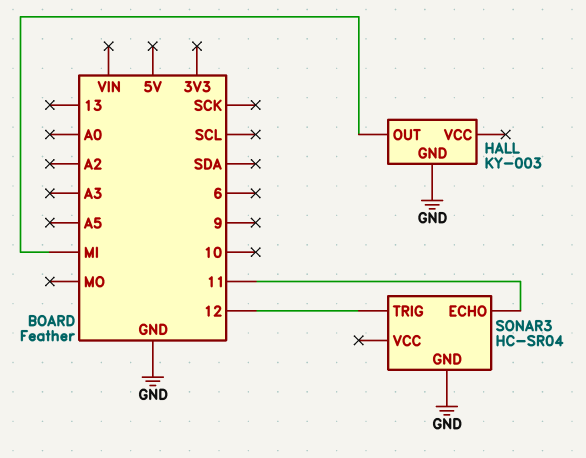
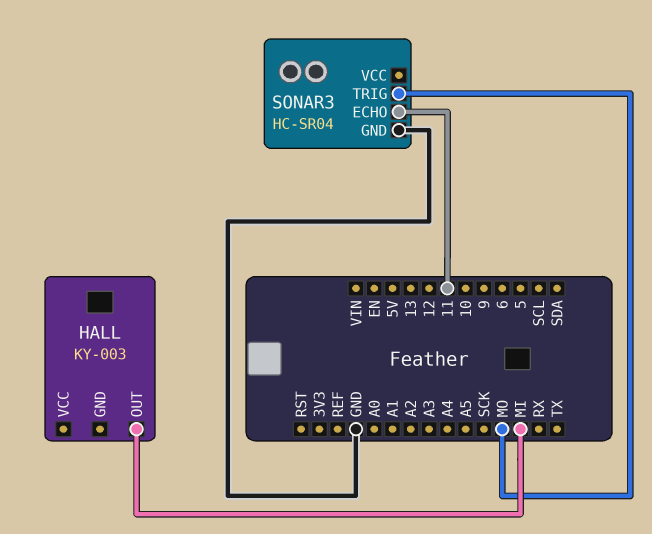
HALL pin GND: GND -> none
SONAR3 pin TRIG: 12 -> MO

